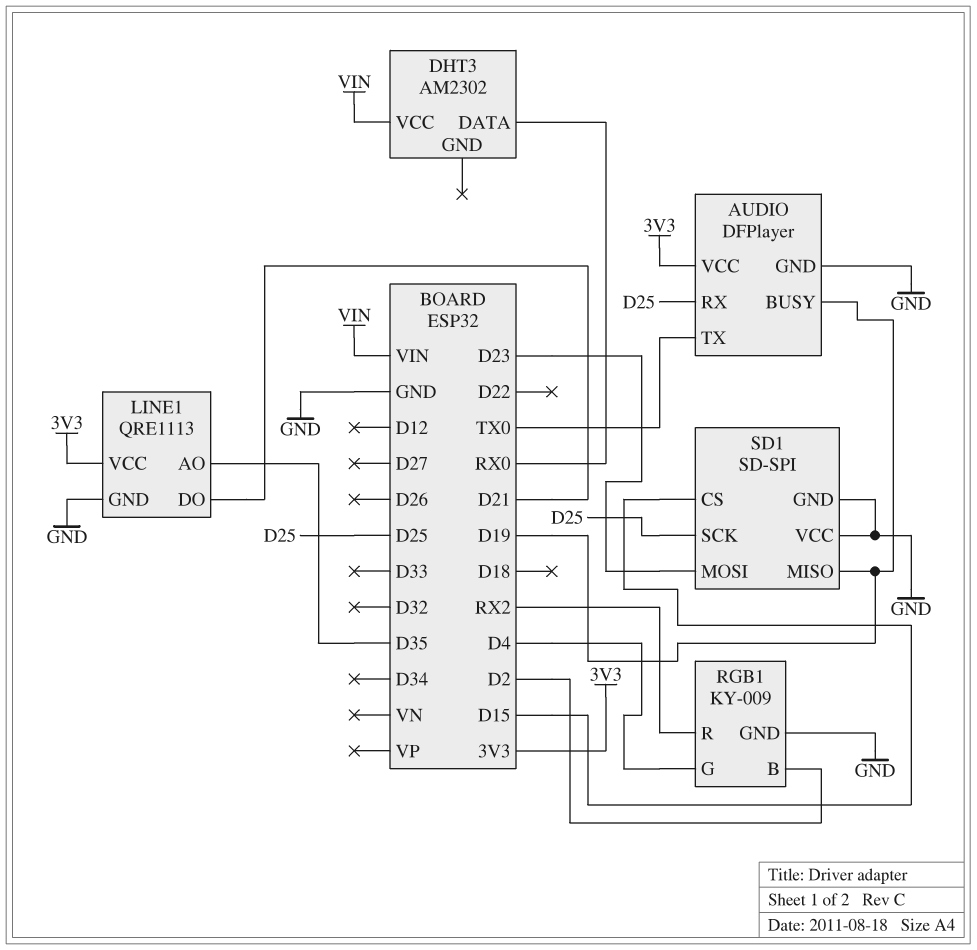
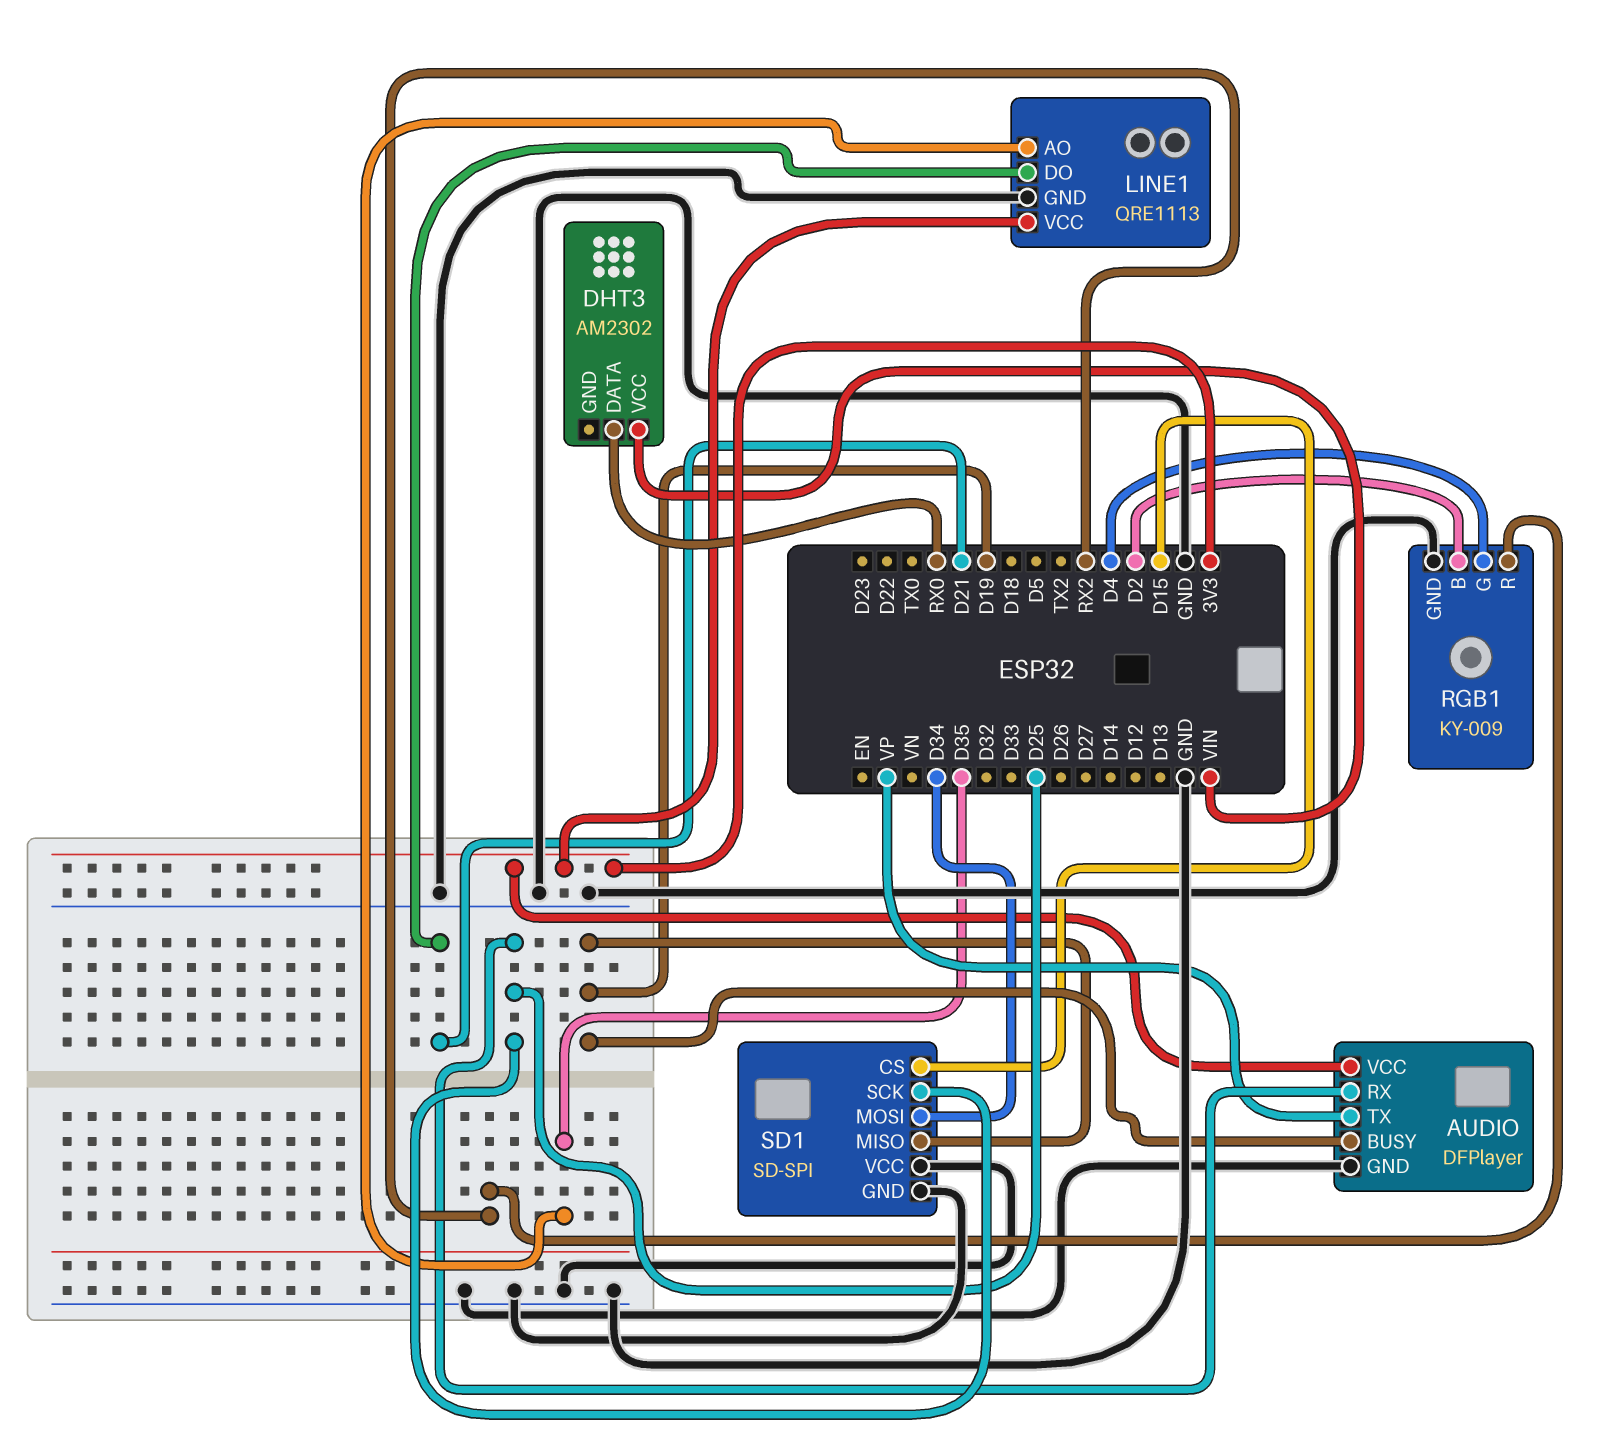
AUDIO pin TX: TX0 -> VP
SD1 pin MOSI: D23 -> D34

